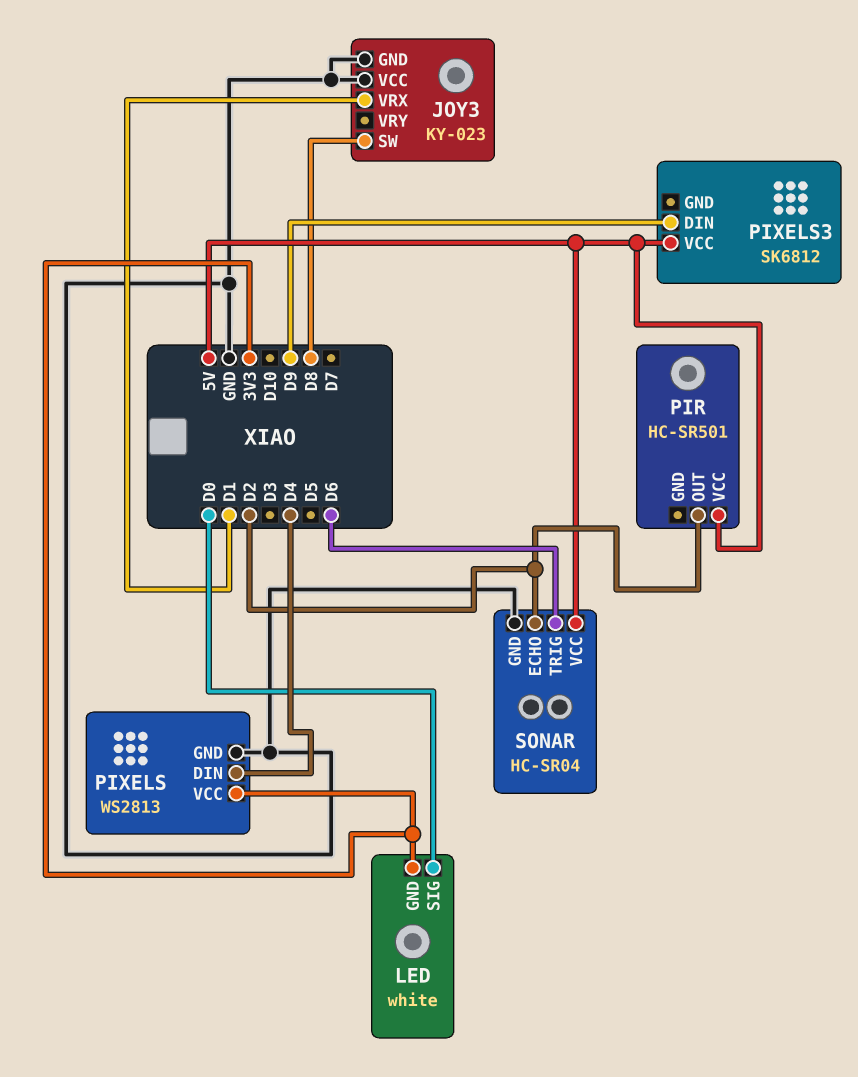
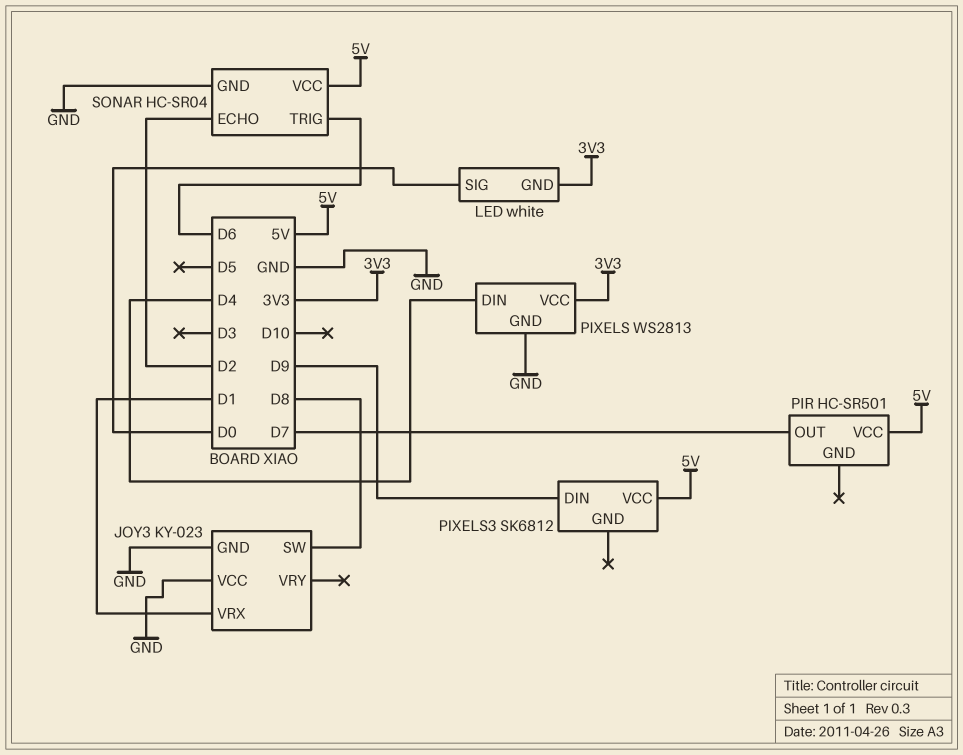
PIR pin OUT: D2 -> D7

